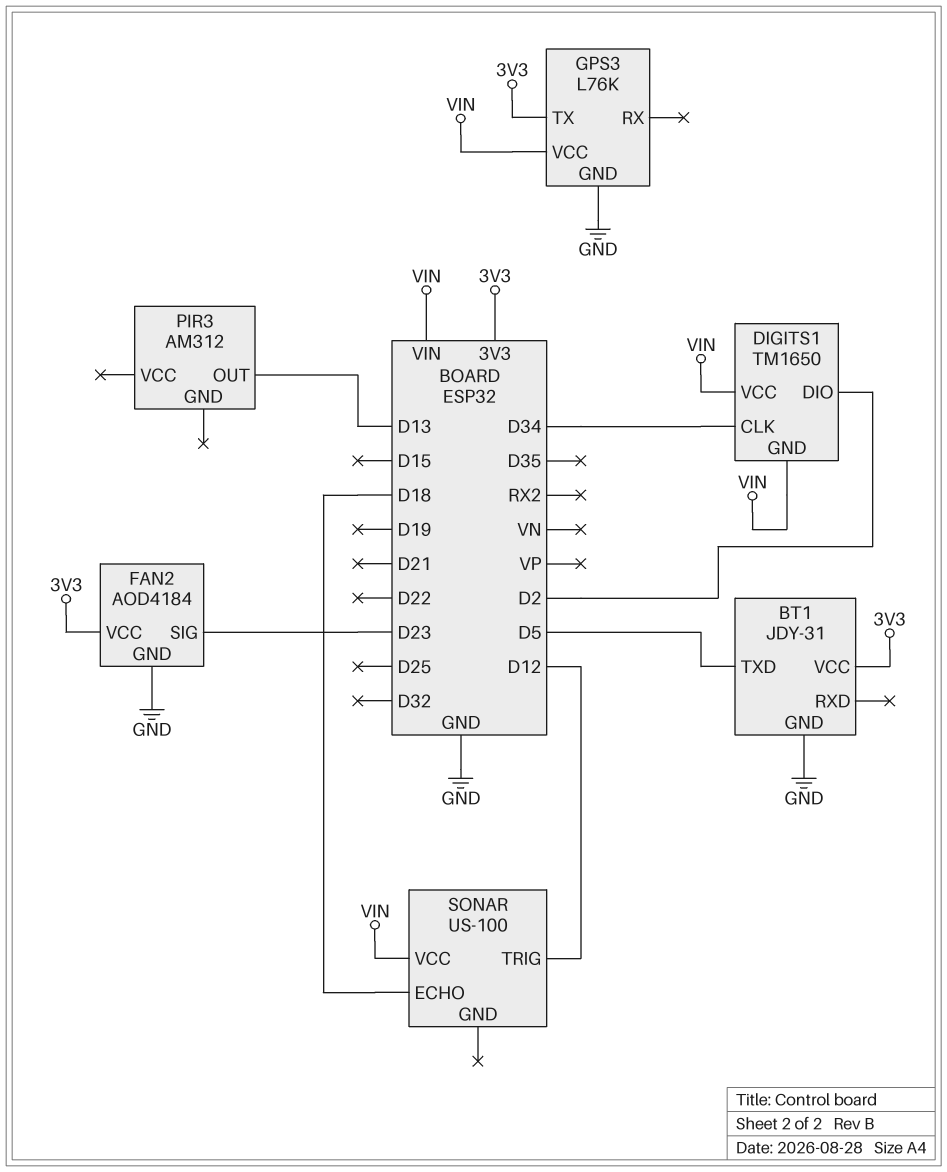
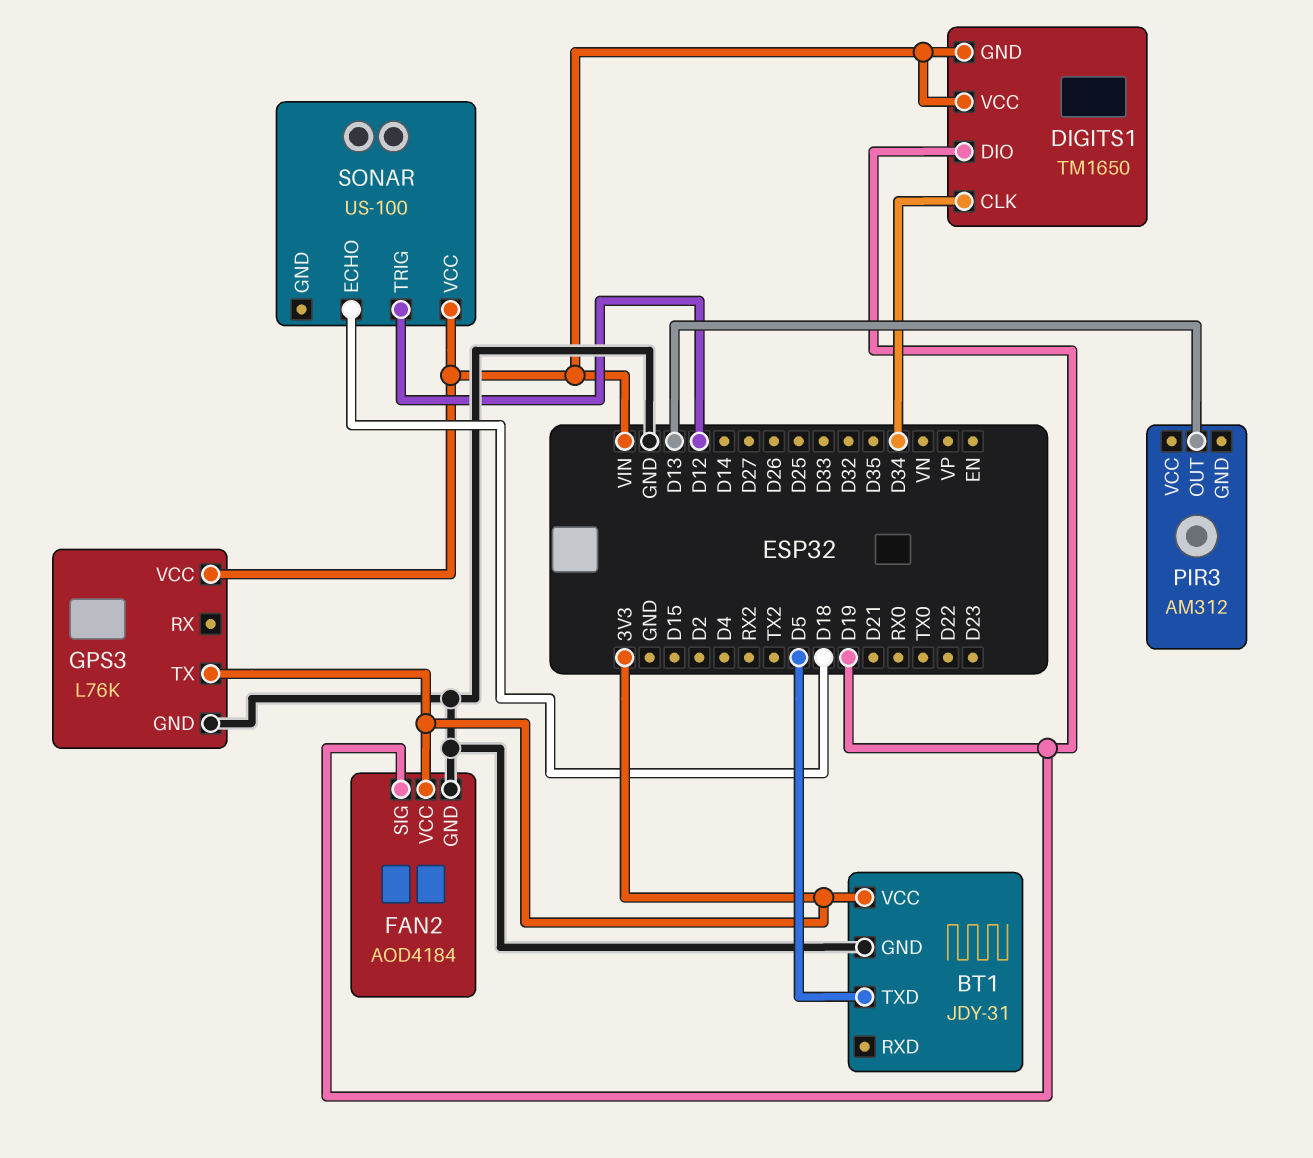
DIGITS1 pin DIO: D2 -> D19
FAN2 pin SIG: D23 -> D19

